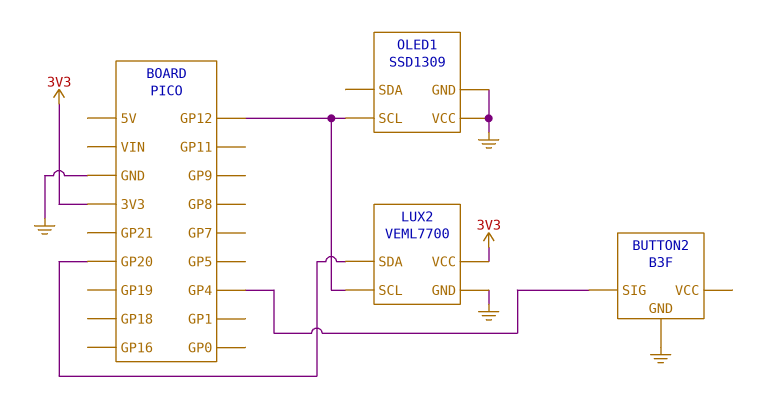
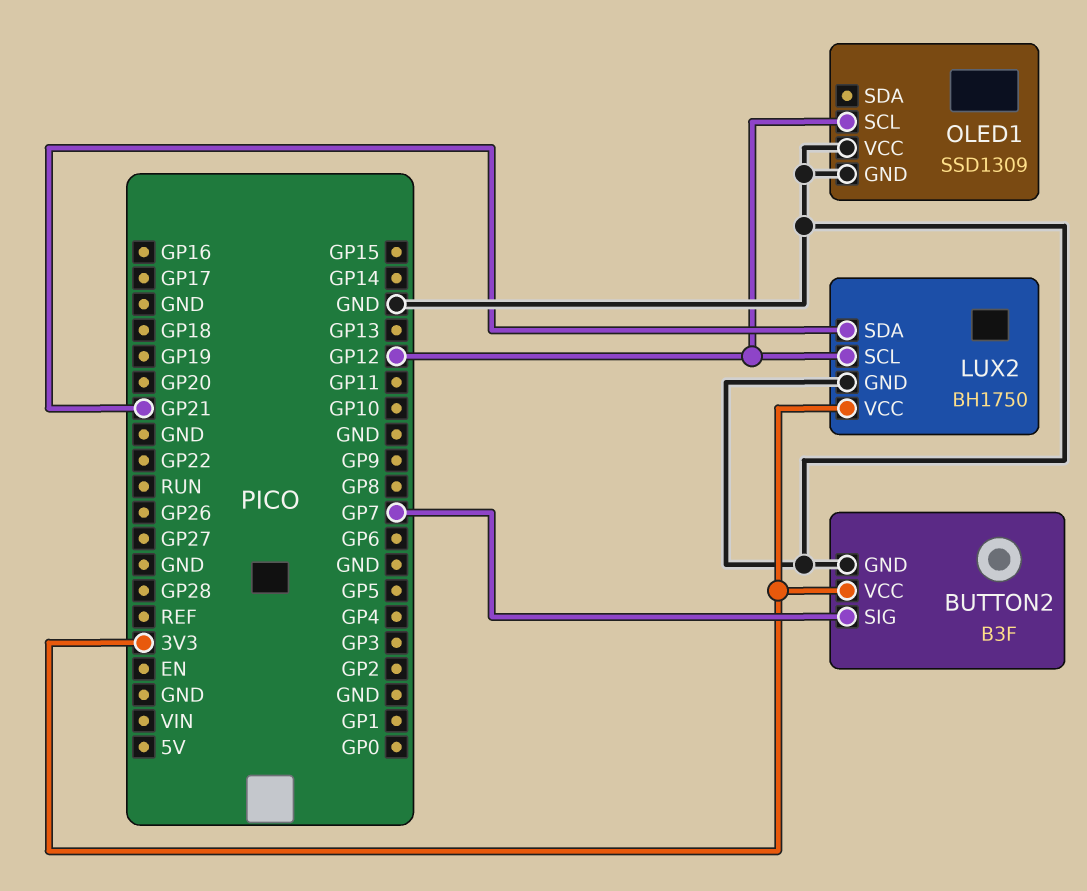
BUTTON2 pin SIG: GP4 -> GP7
BUTTON2 pin VCC: none -> 3V3
LUX2: VEML7700 -> BH1750
LUX2 pin SDA: GP20 -> GP21

